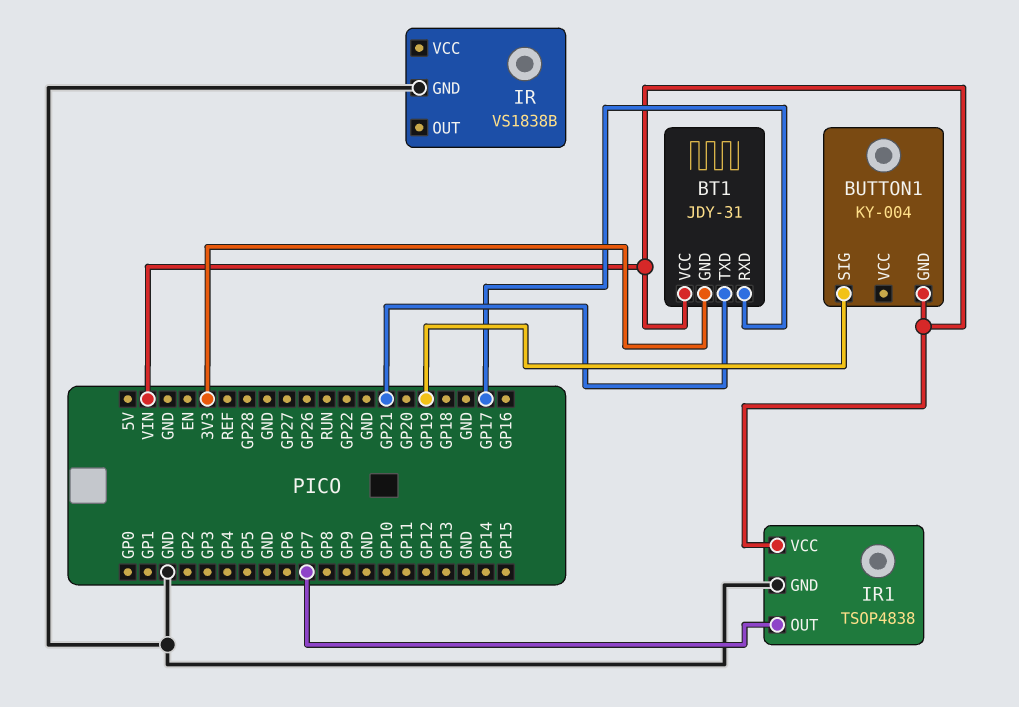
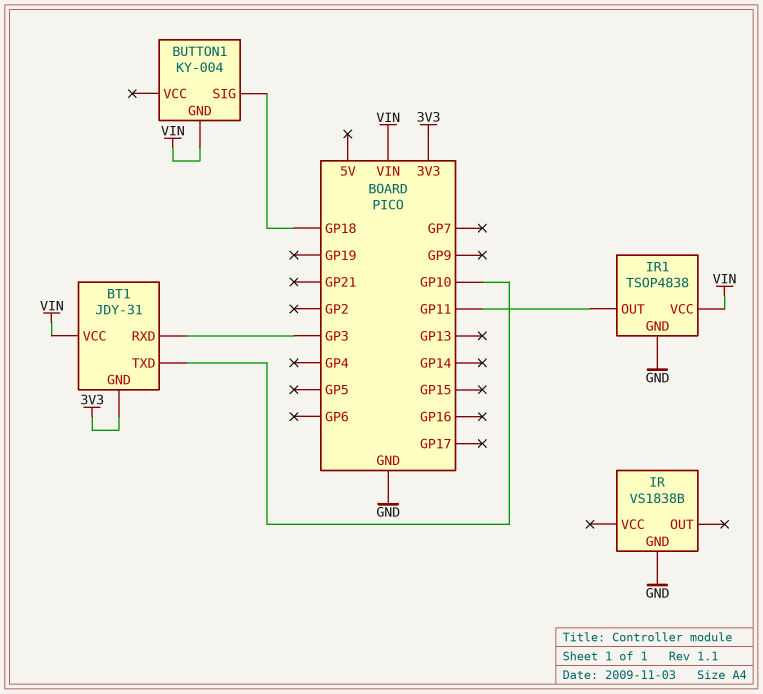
BT1 pin RXD: GP17 -> GP3
BT1 pin TXD: GP21 -> GP10
BUTTON1 pin SIG: GP19 -> GP18
IR1 pin OUT: GP7 -> GP11

